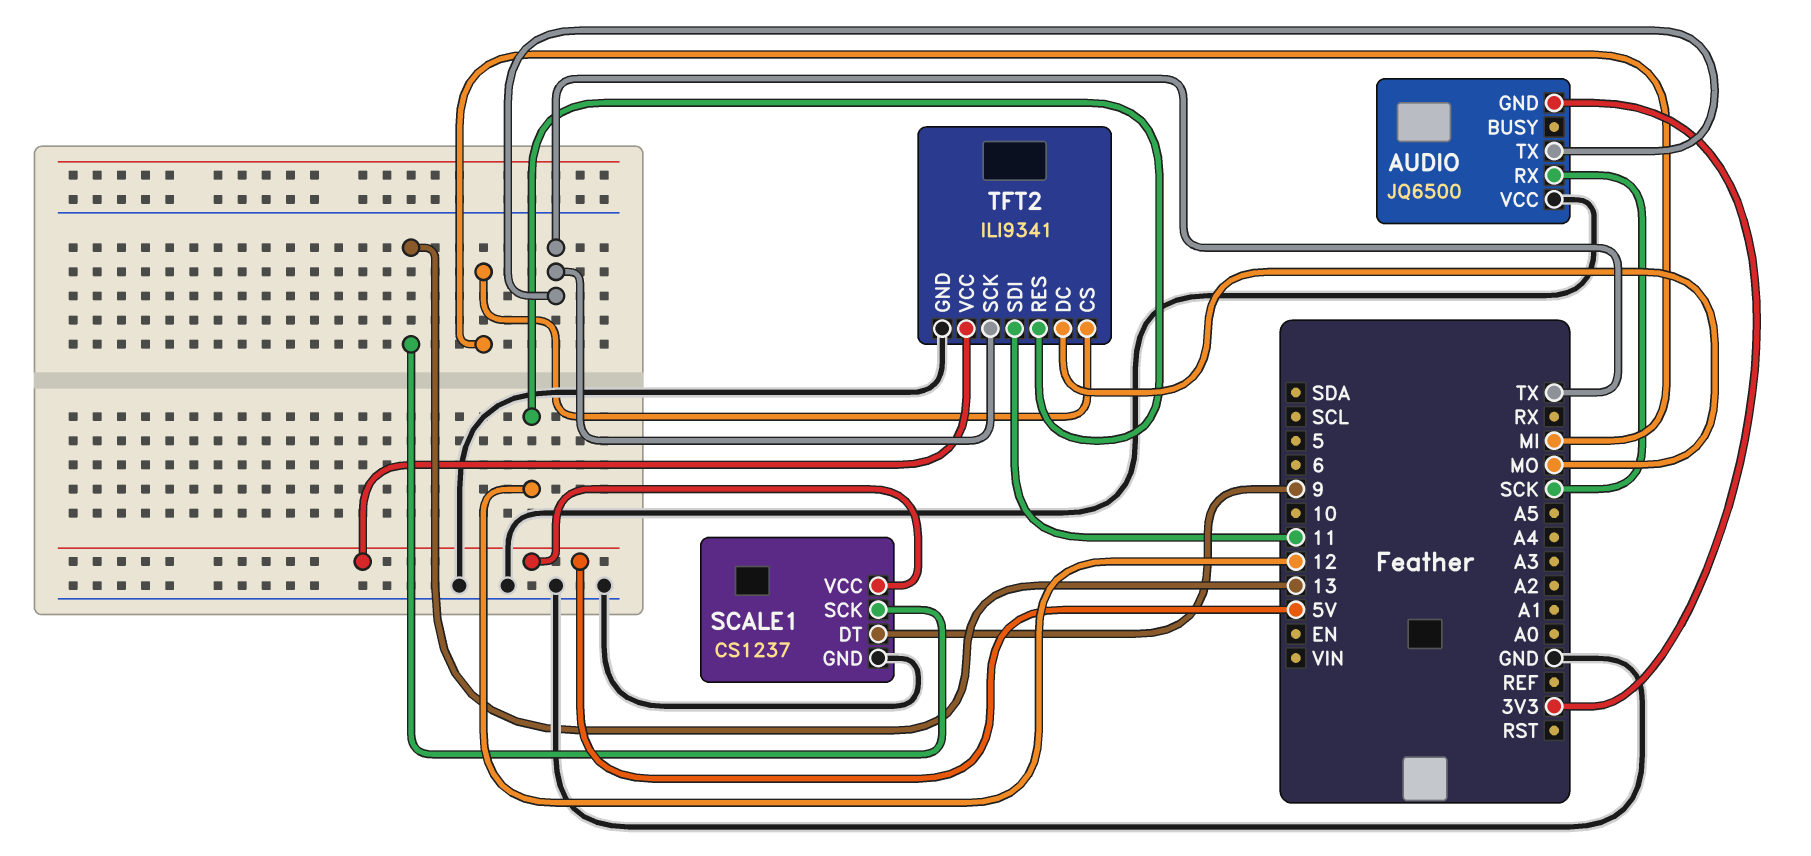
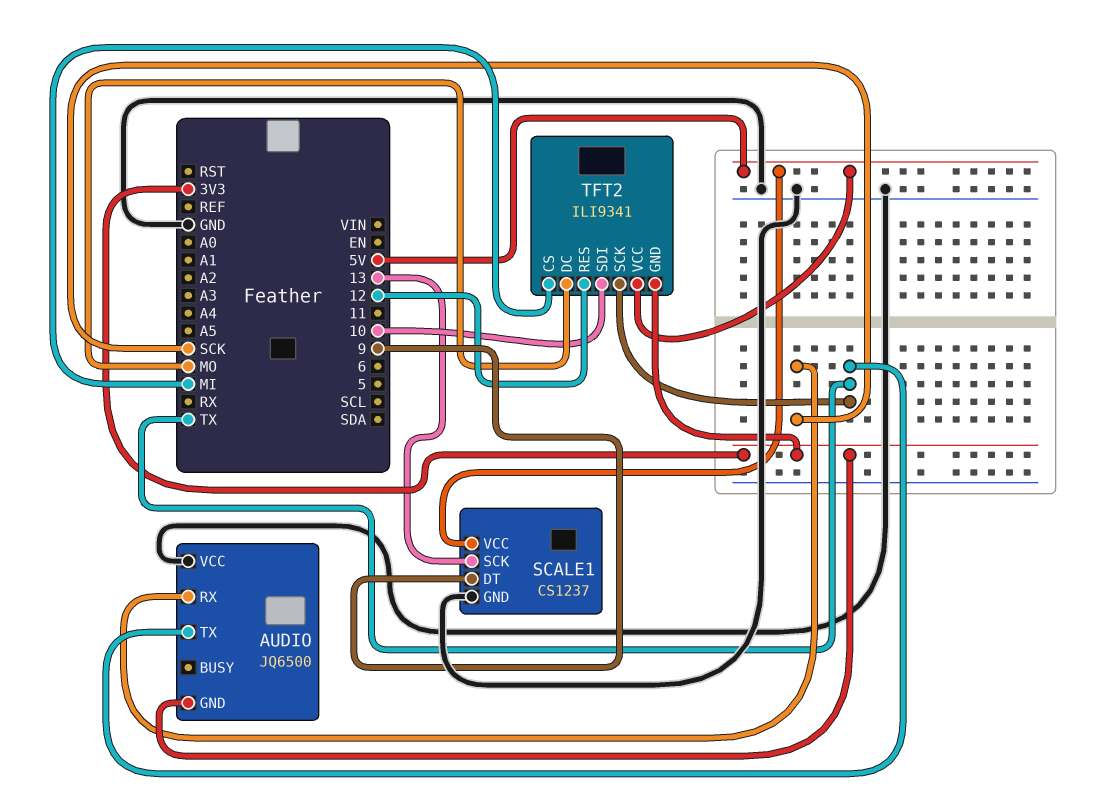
TFT2 pin GND: GND -> 3V3
TFT2 pin SDI: 11 -> 10

